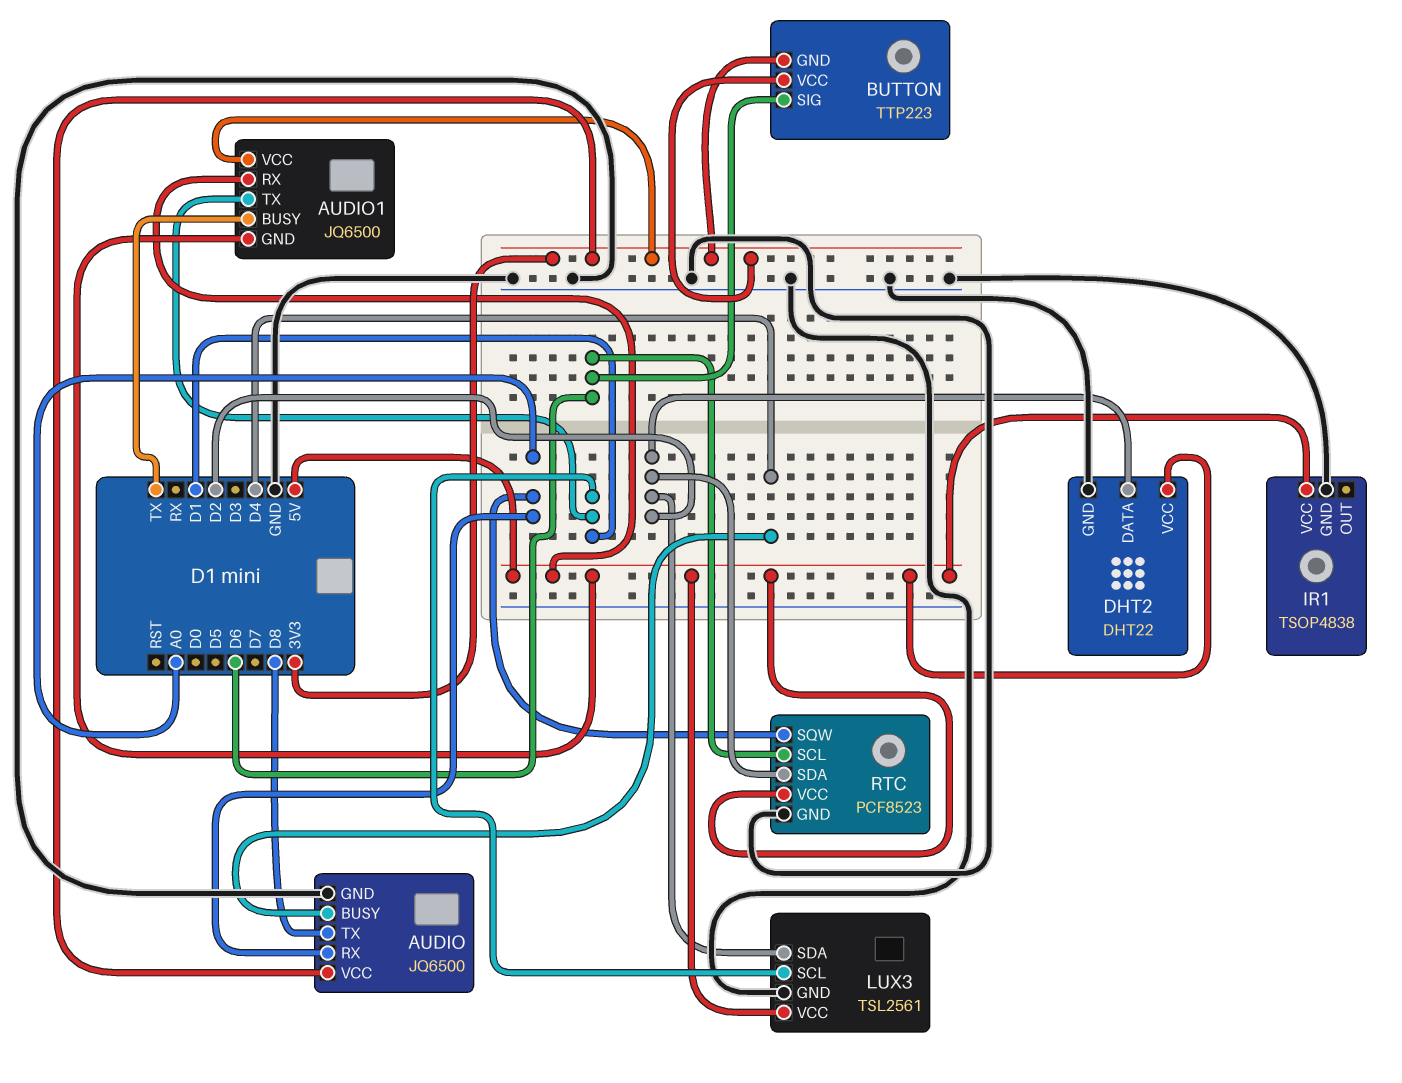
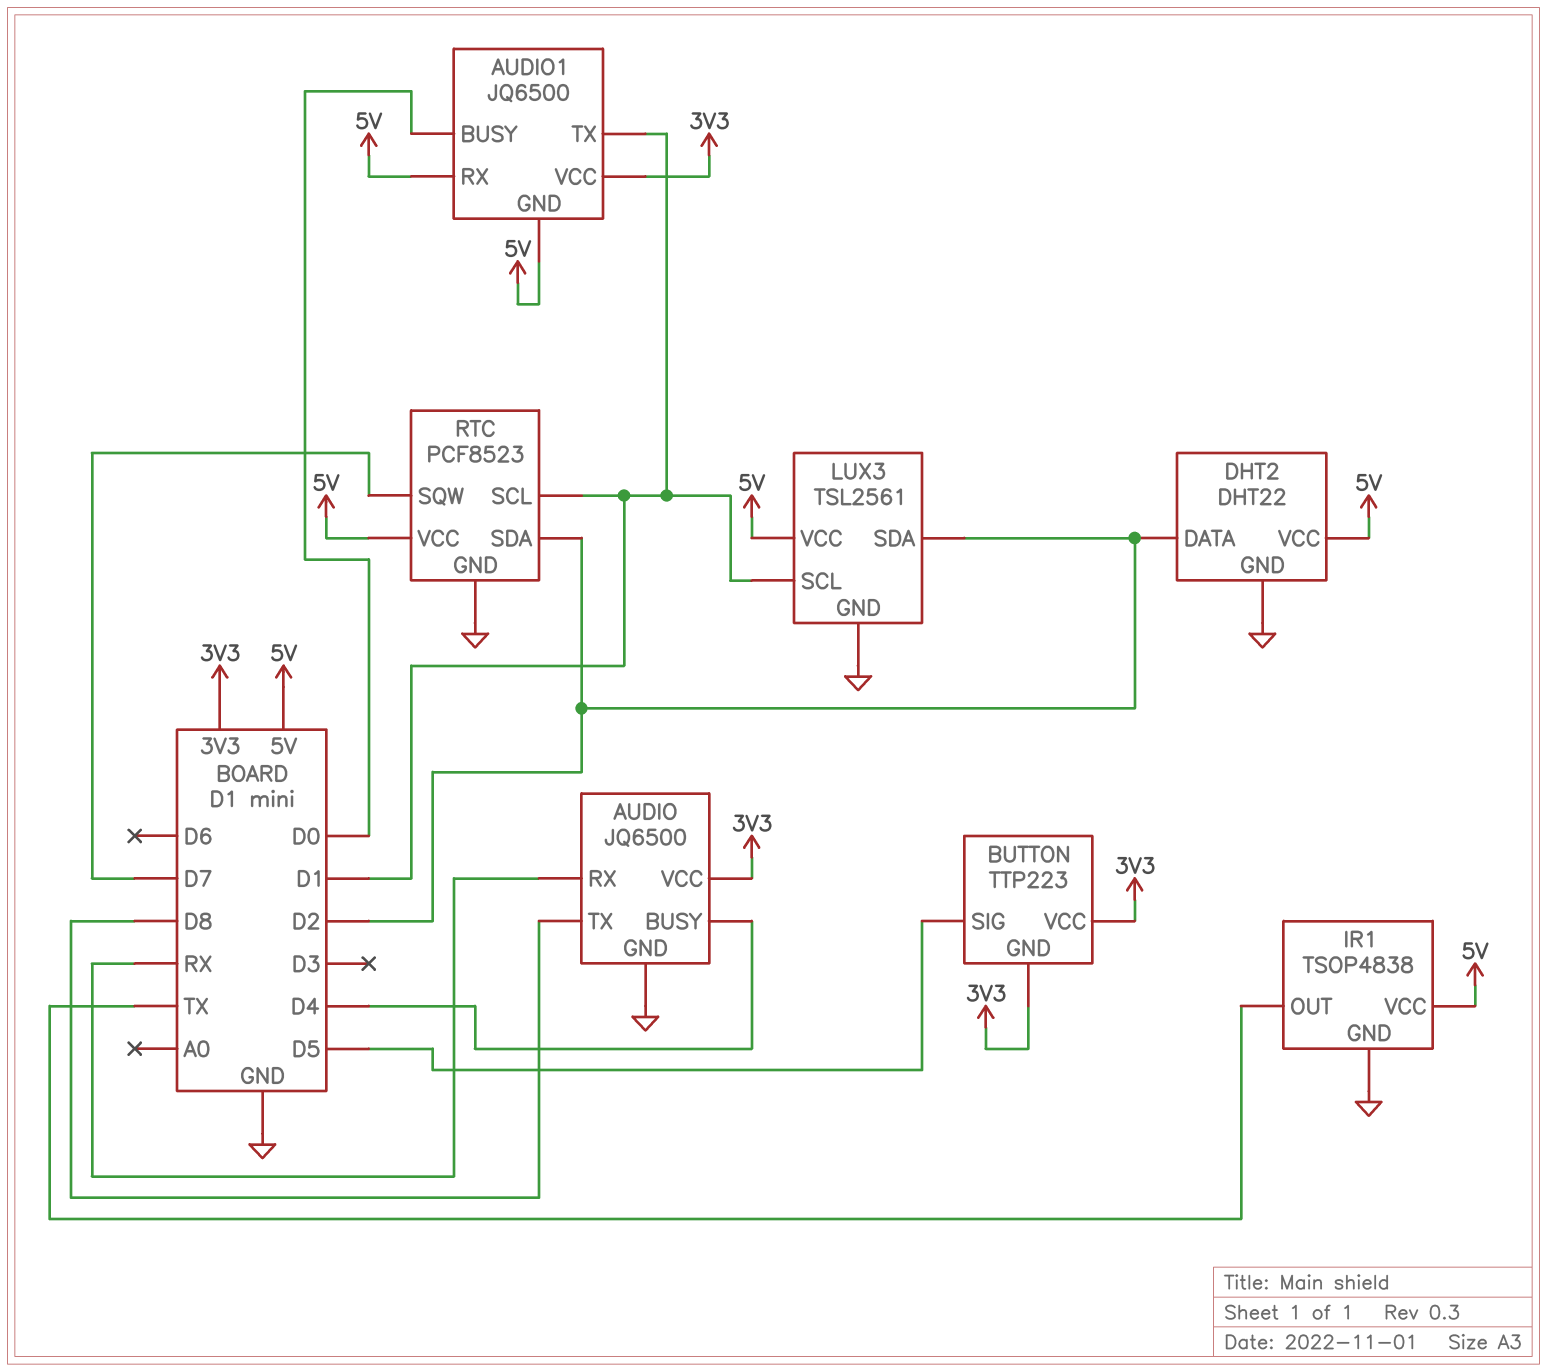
AUDIO pin RX: A0 -> RX
AUDIO1 pin BUSY: TX -> D0
BUTTON pin SIG: D6 -> D5
IR1 pin OUT: none -> TX
RTC pin SCL: D6 -> D1
RTC pin SQW: A0 -> D7

